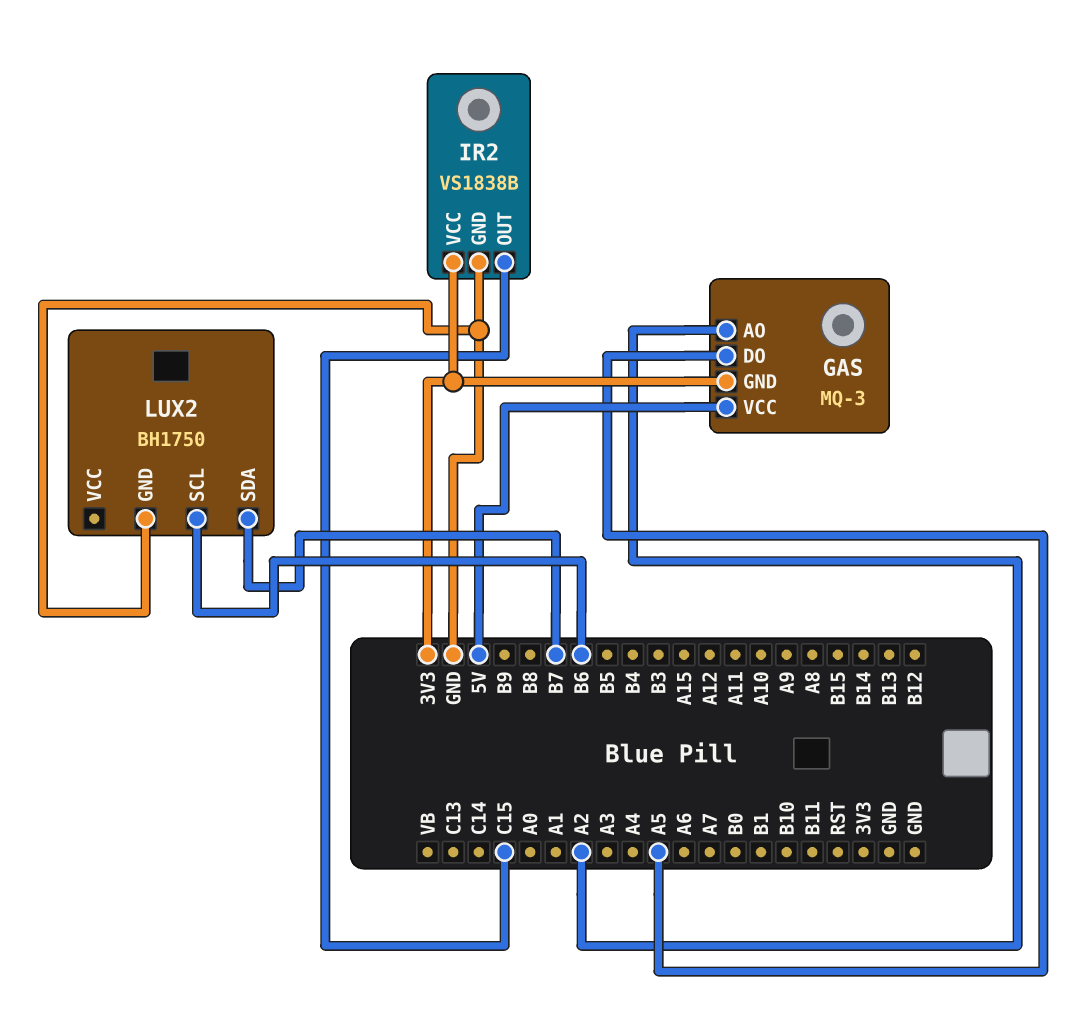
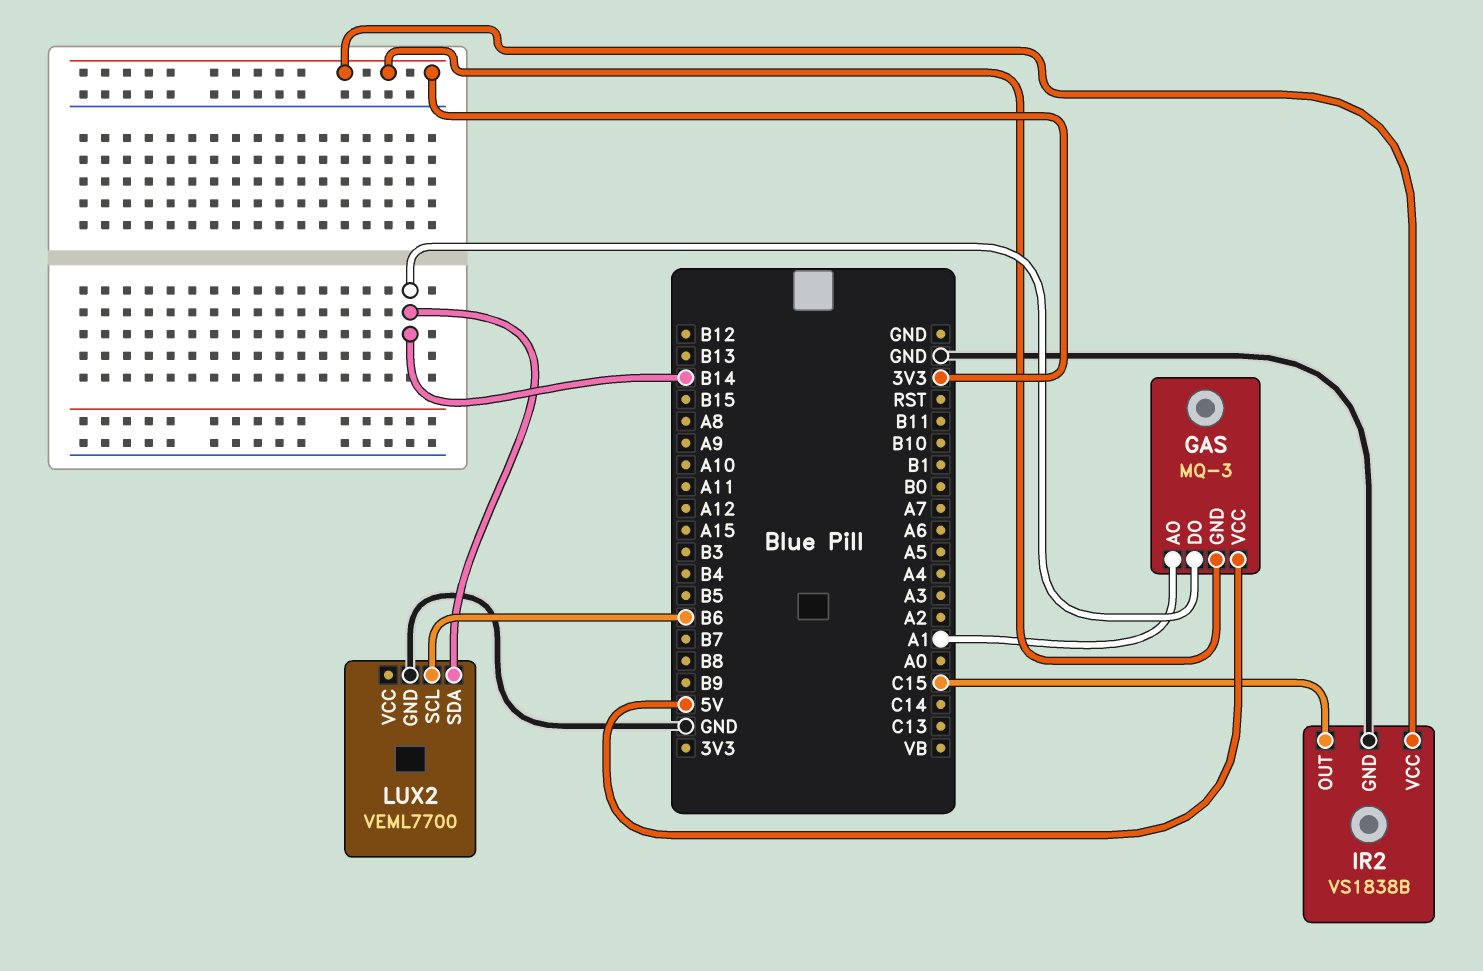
GAS pin AO: A2 -> A1
GAS pin DO: A5 -> B14
LUX2: BH1750 -> VEML7700
LUX2 pin SDA: B7 -> B14

